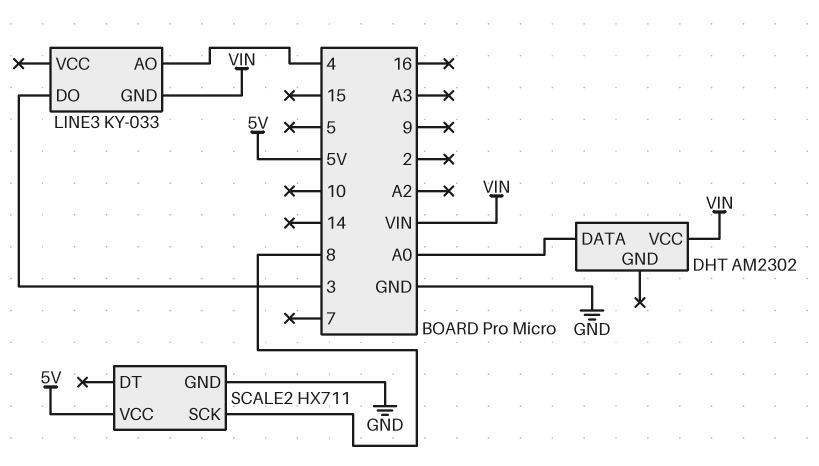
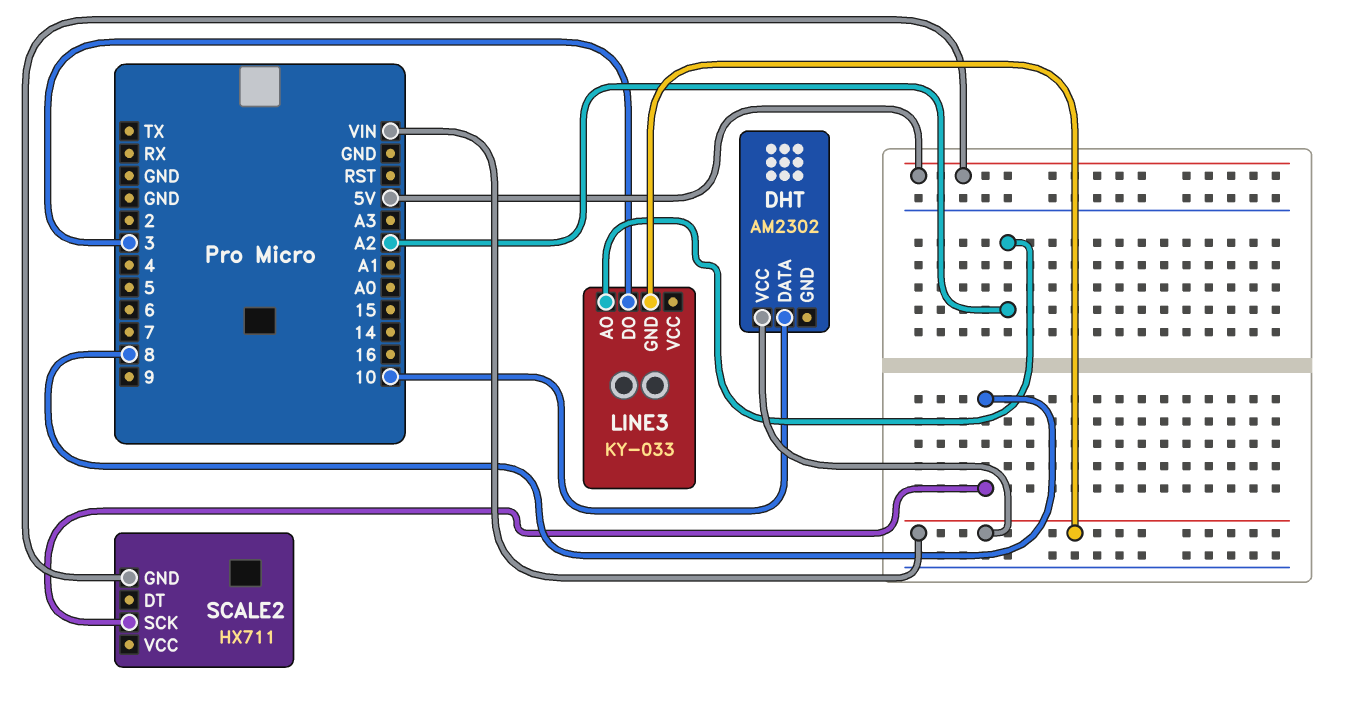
DHT pin DATA: A0 -> 10
LINE3 pin AO: 4 -> A2
SCALE2 pin GND: GND -> 5V
SCALE2 pin VCC: 5V -> none

